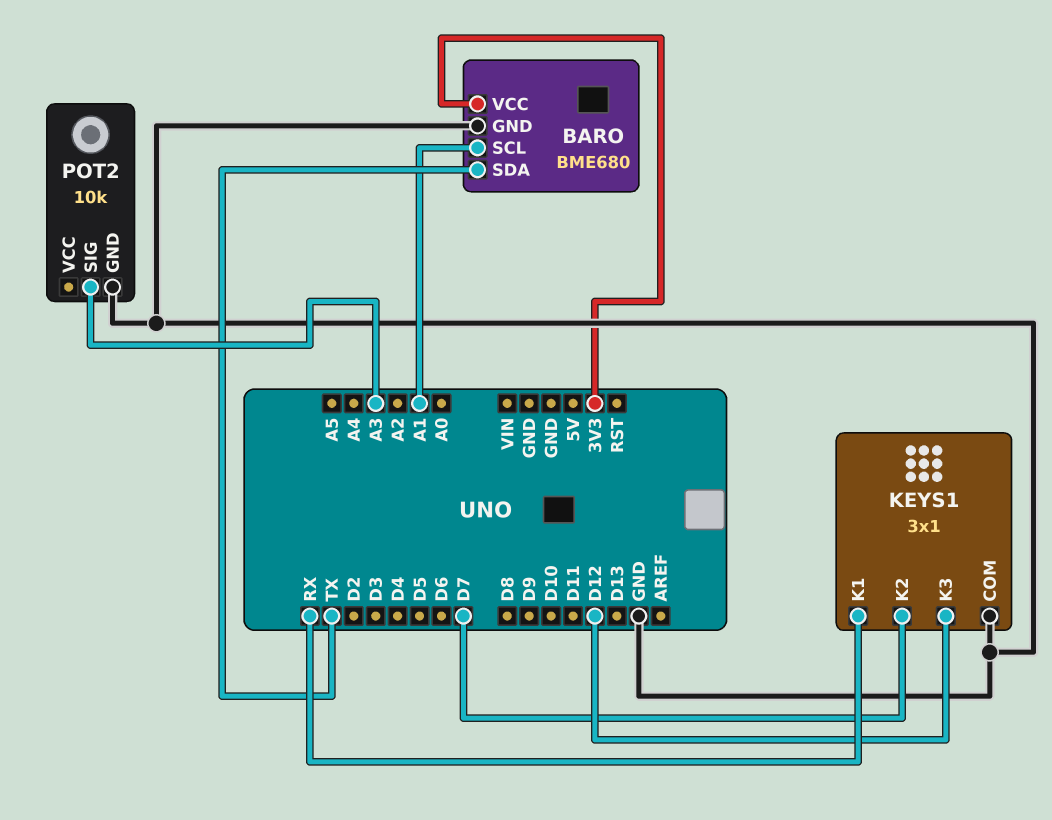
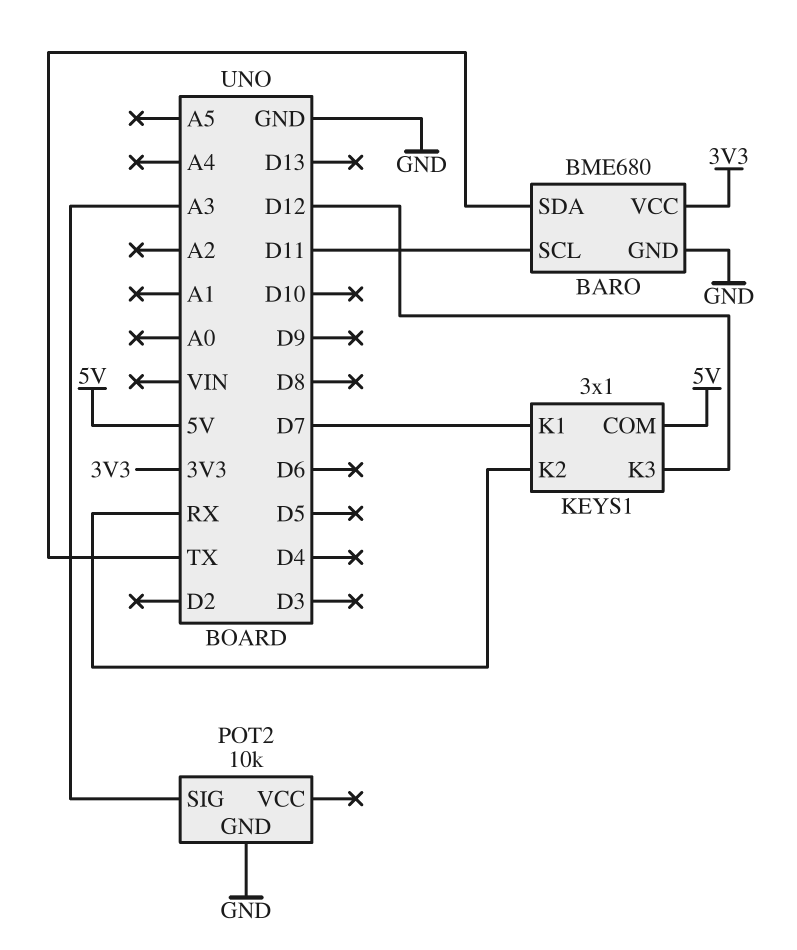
BARO pin SCL: A1 -> D11
KEYS1 pin COM: GND -> 5V
KEYS1 pin K1: RX -> D7
KEYS1 pin K2: D7 -> RX

